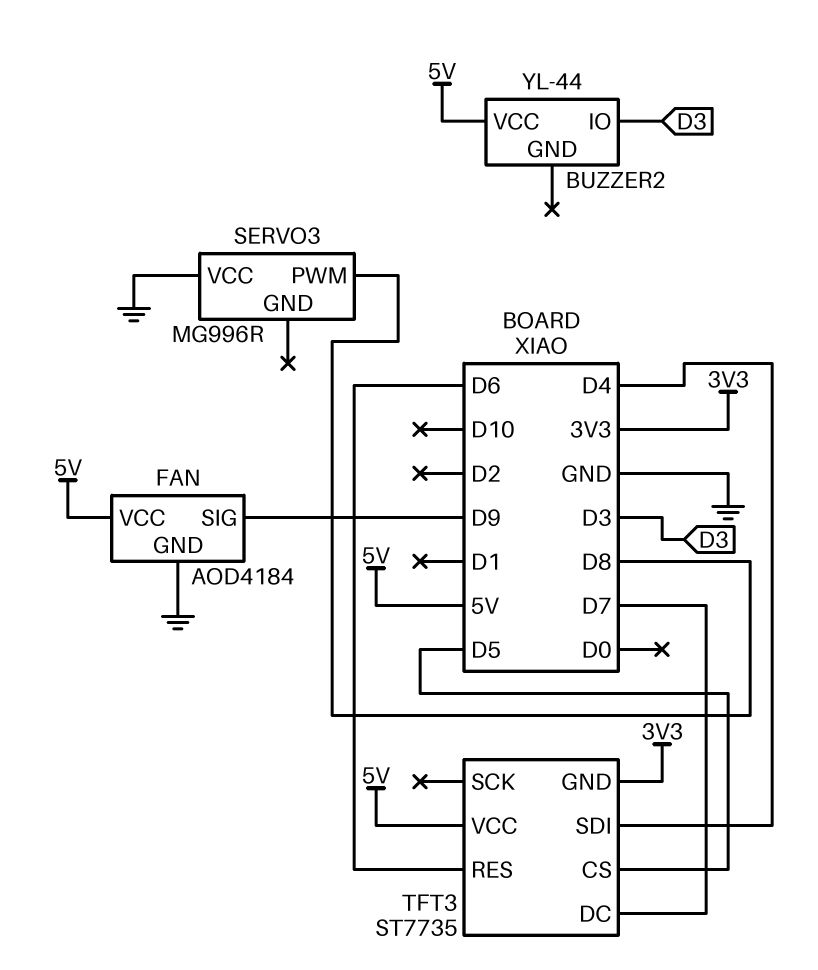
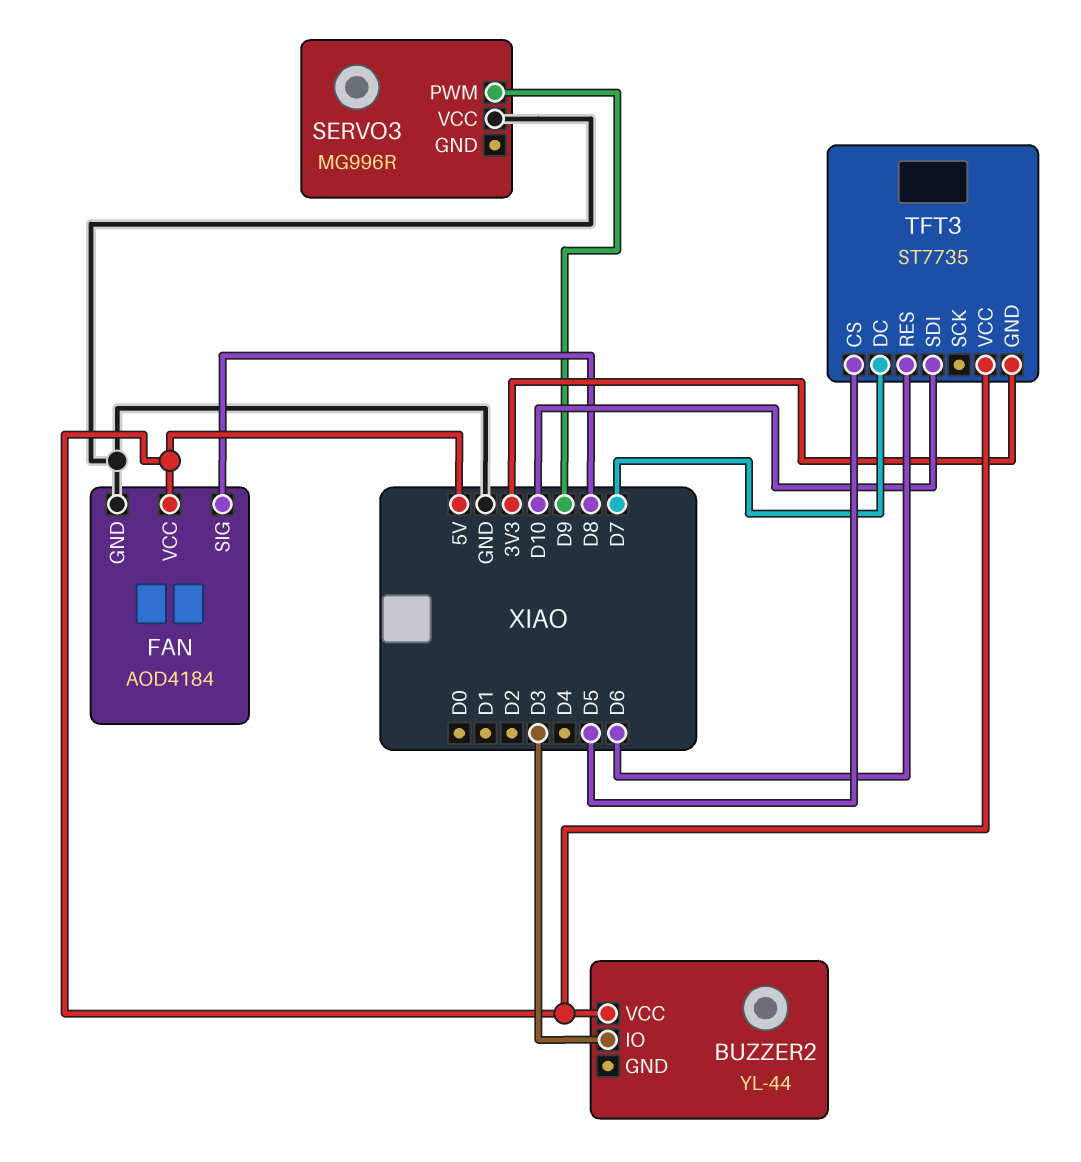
FAN pin SIG: D9 -> D8
SERVO3 pin PWM: D8 -> D9
TFT3 pin SDI: D4 -> D10

